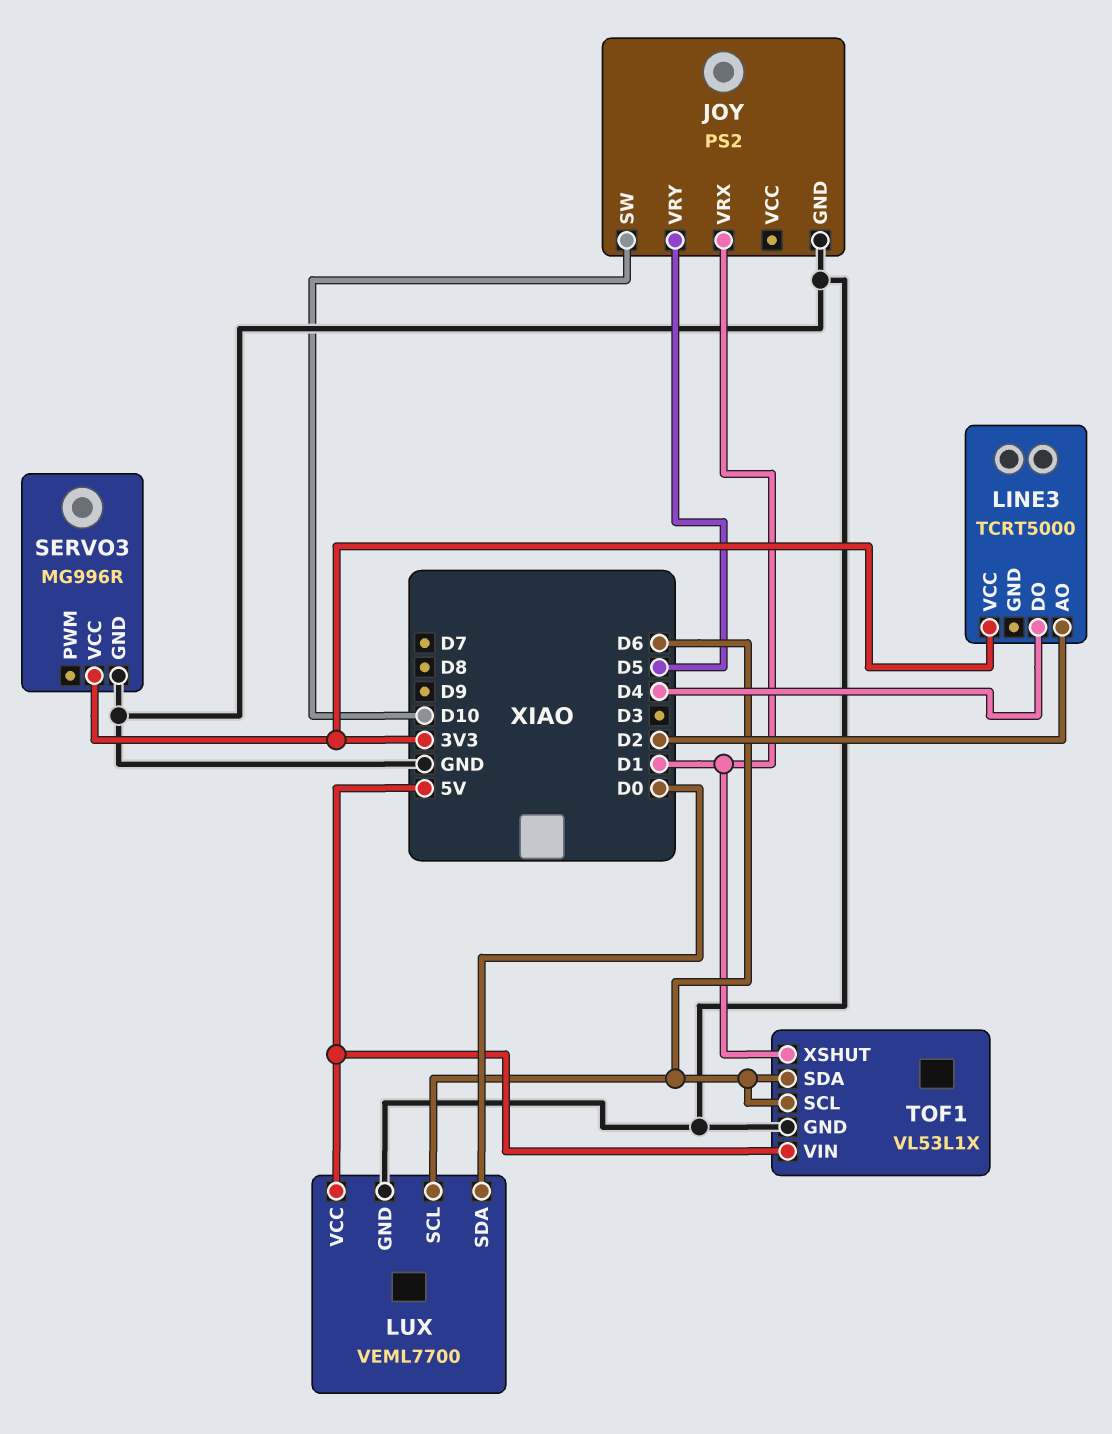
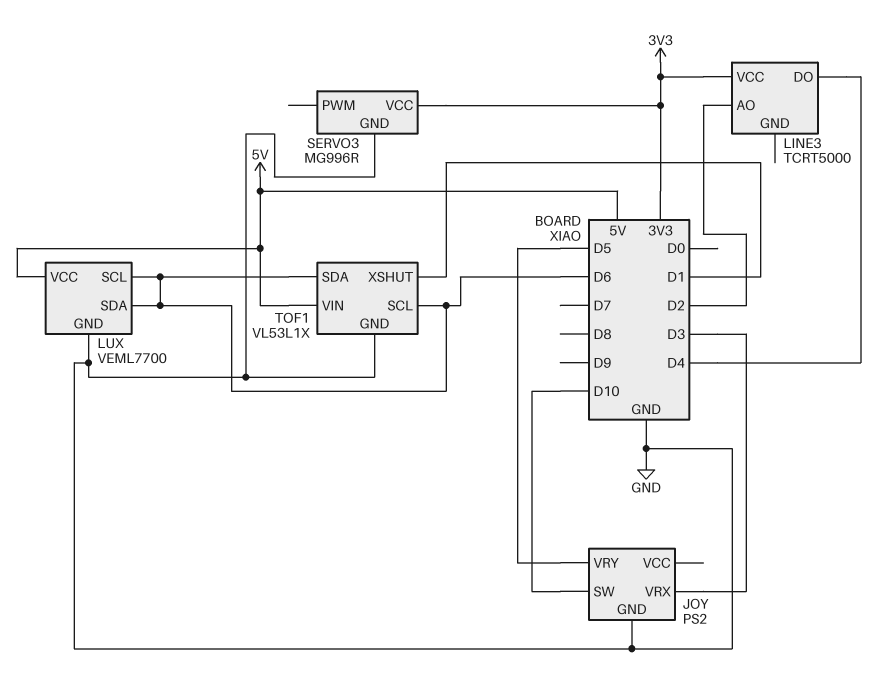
JOY pin VRX: D1 -> D3
LUX pin SDA: D0 -> D6

